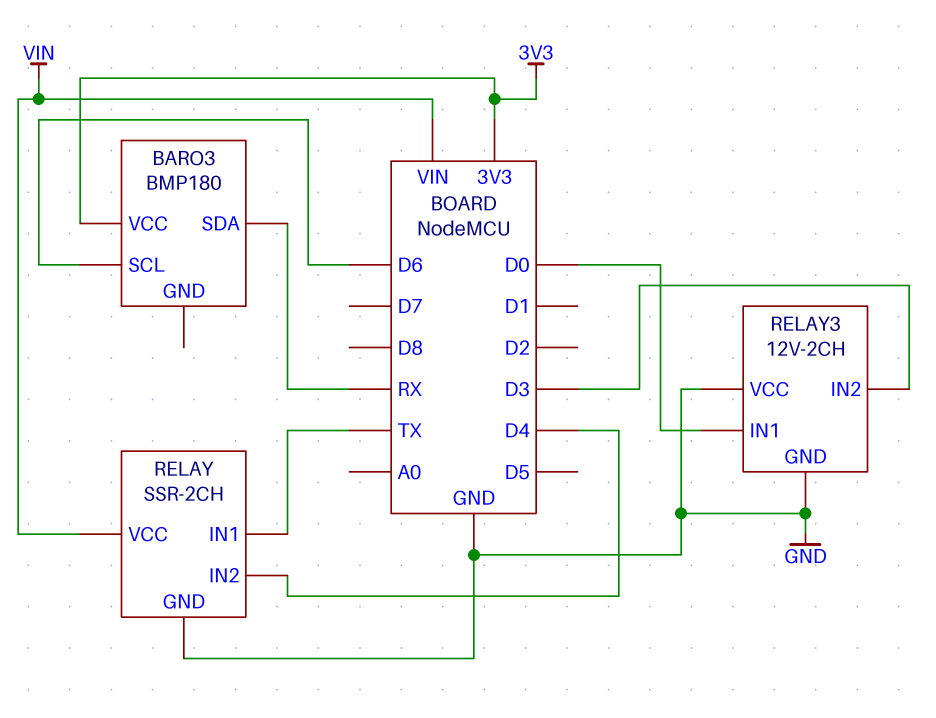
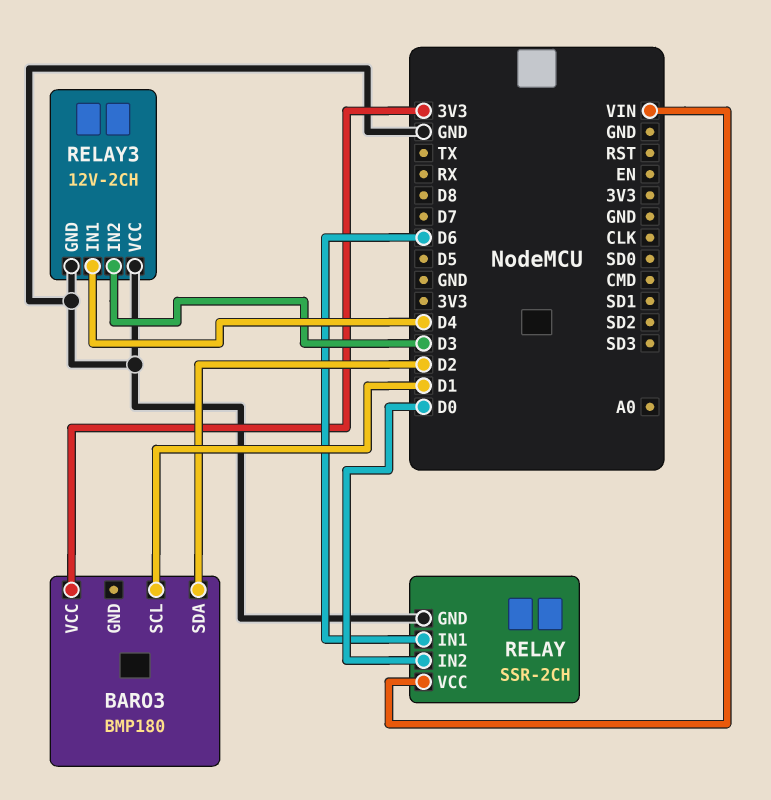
BARO3 pin SCL: D6 -> D1
BARO3 pin SDA: RX -> D2
RELAY pin IN1: TX -> D6
RELAY pin IN2: D4 -> D0
RELAY3 pin IN1: D0 -> D4

